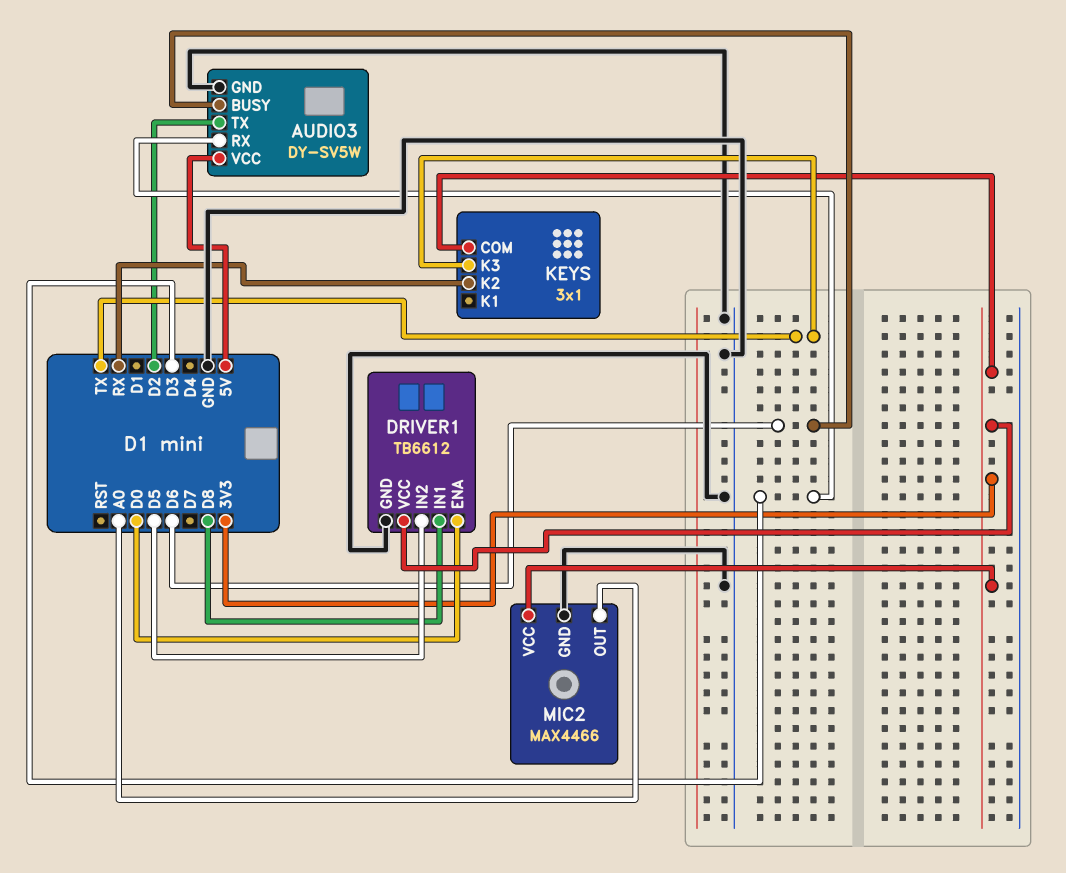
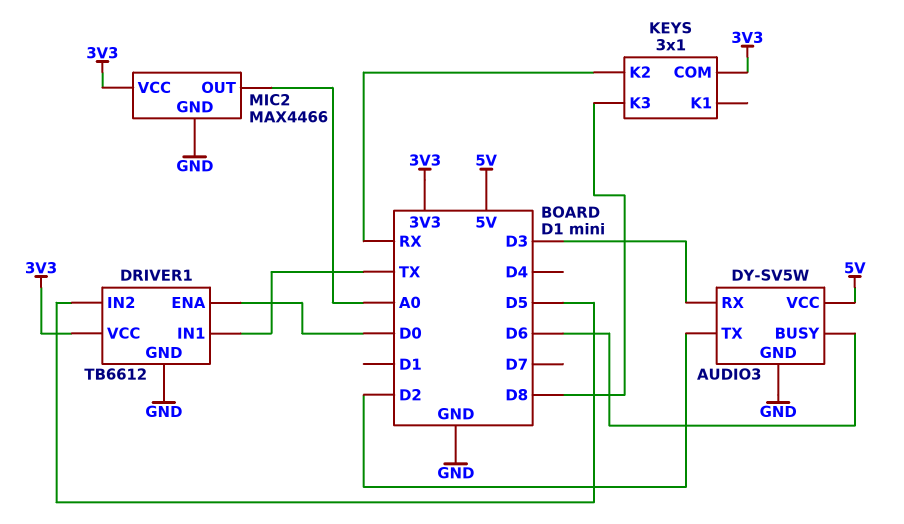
DRIVER1 pin IN1: D8 -> TX
KEYS pin K3: TX -> D8

